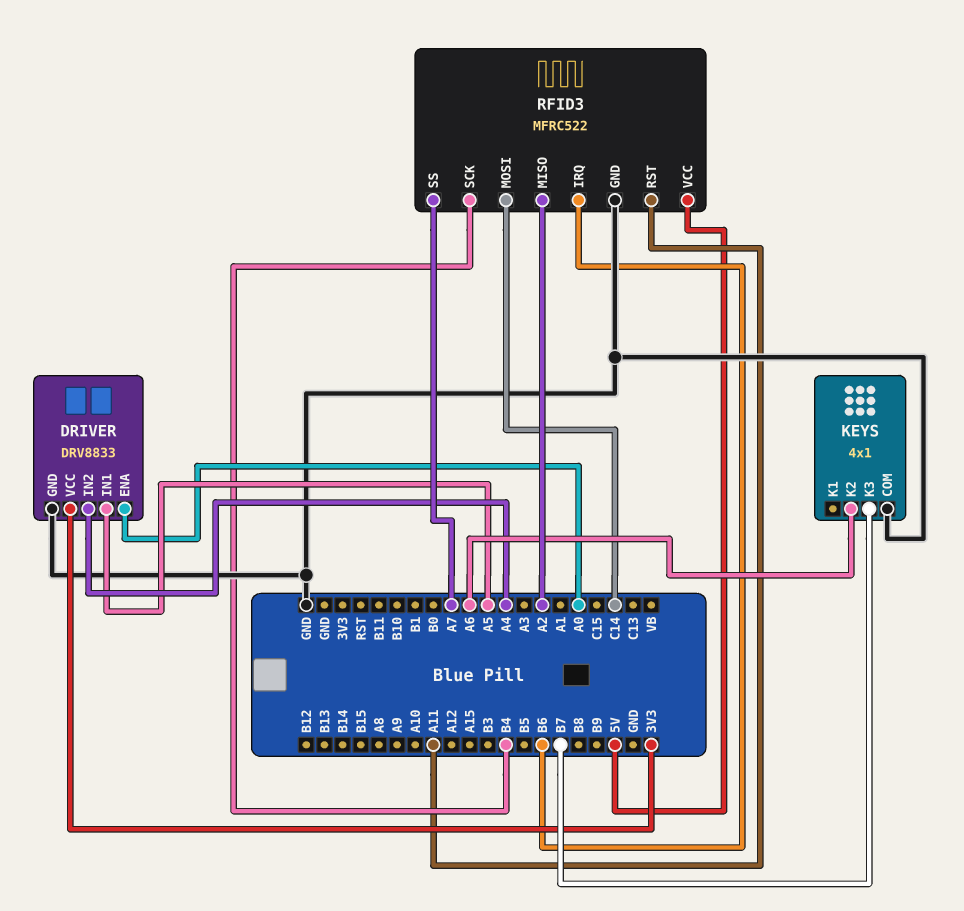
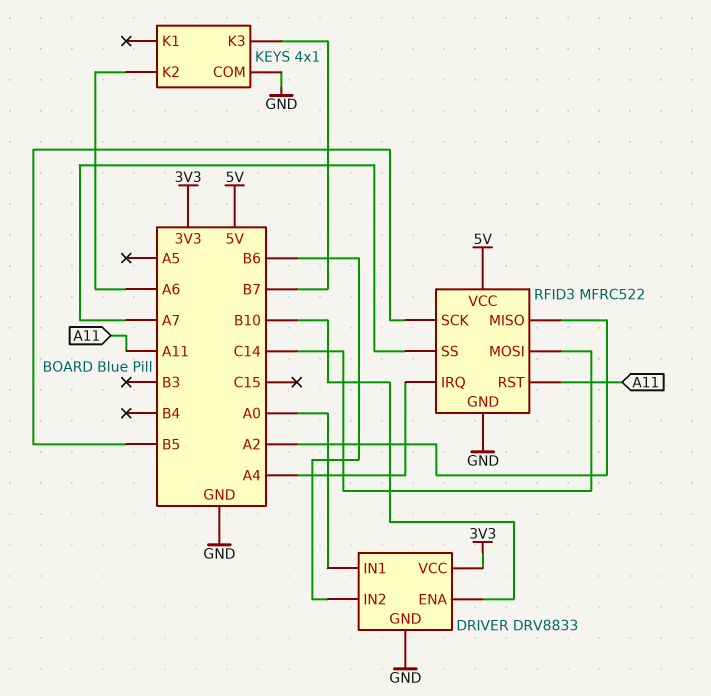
DRIVER pin ENA: A0 -> B10
DRIVER pin IN1: A5 -> A0
DRIVER pin IN2: A4 -> B6
RFID3 pin IRQ: B6 -> A4
RFID3 pin SCK: B4 -> B5

